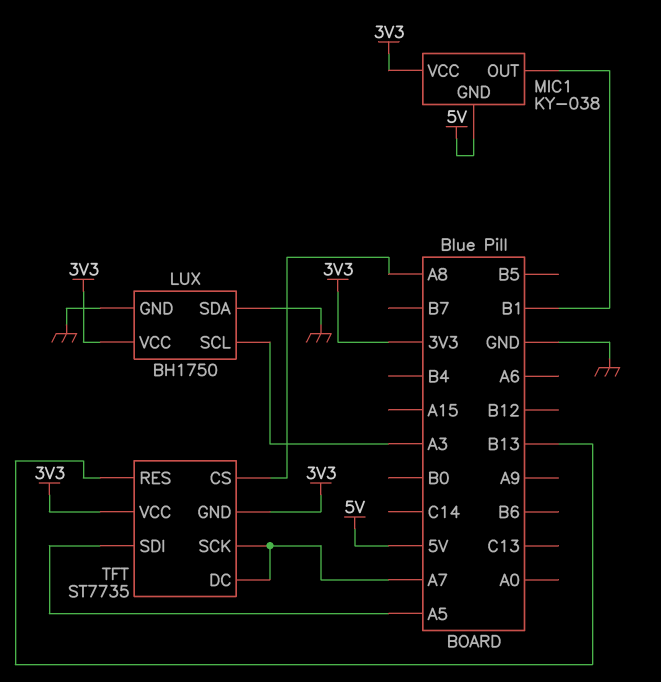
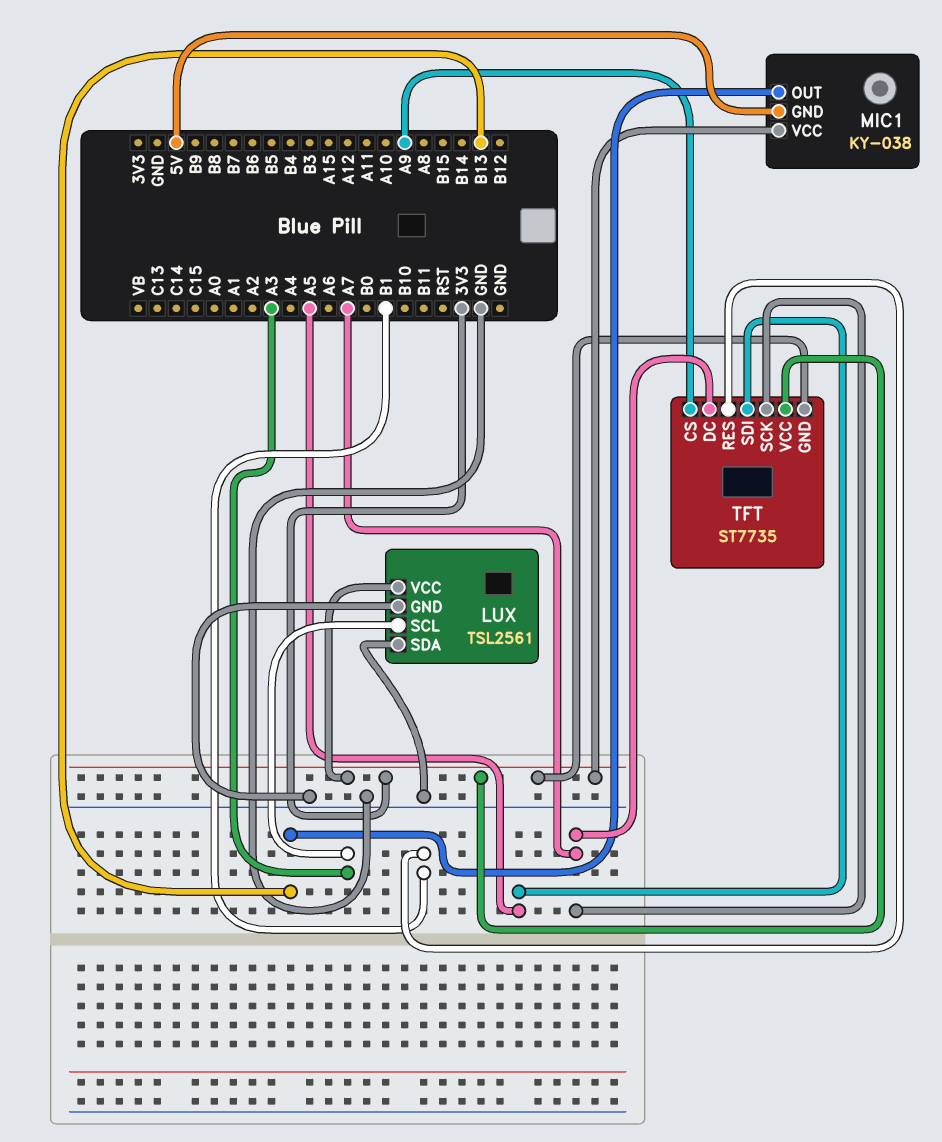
LUX: BH1750 -> TSL2561
MIC1 pin OUT: B1 -> B13
TFT pin CS: A8 -> A9
TFT pin RES: B13 -> B1

